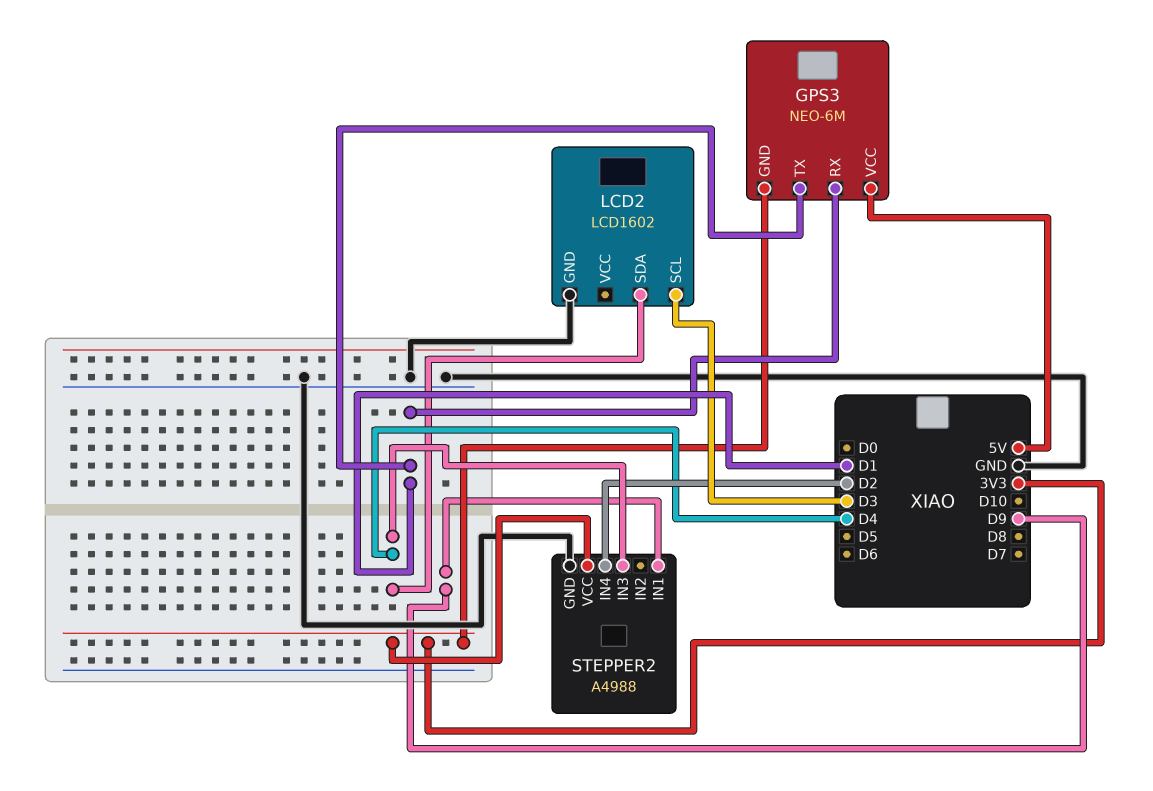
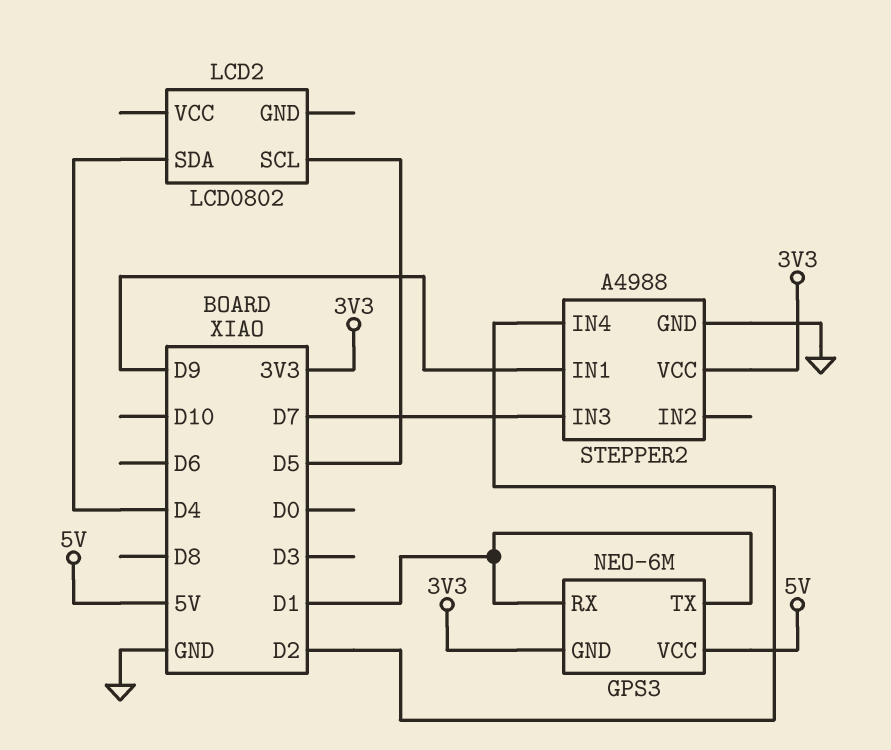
LCD2: LCD1602 -> LCD0802
LCD2 pin GND: GND -> none
LCD2 pin SCL: D3 -> D5
STEPPER2 pin IN3: D4 -> D7

